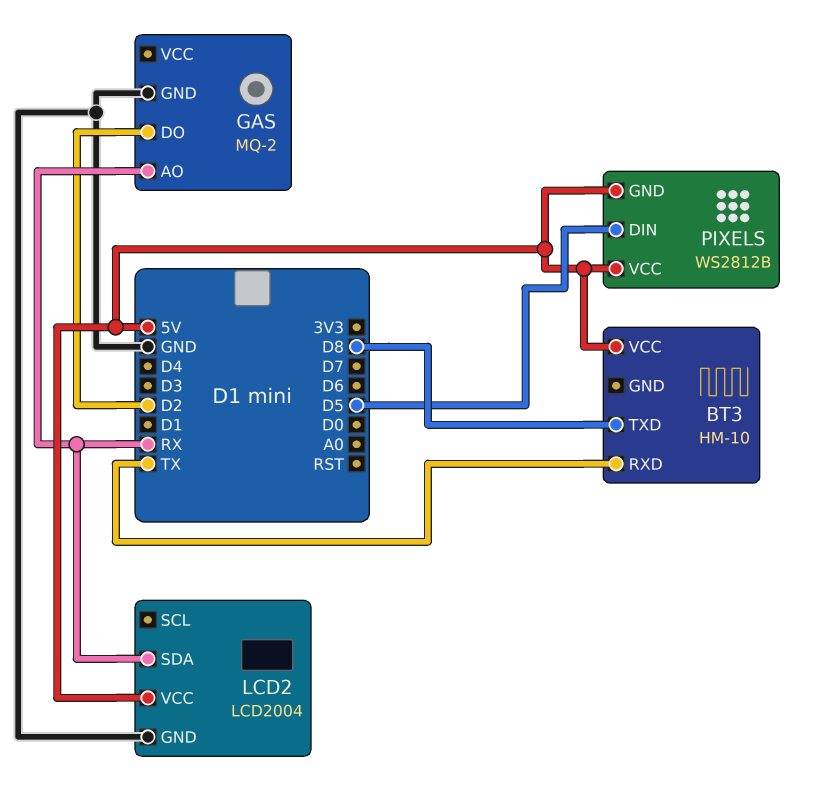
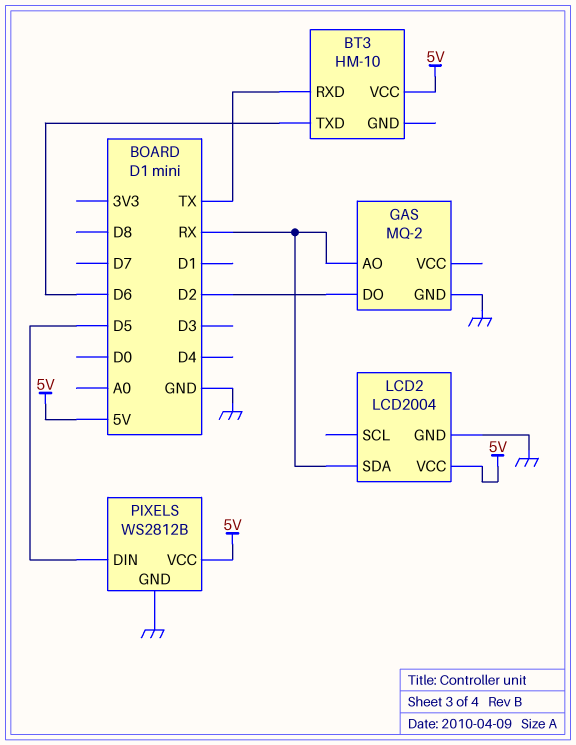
BT3 pin TXD: D8 -> D6
PIXELS pin GND: 5V -> GND

